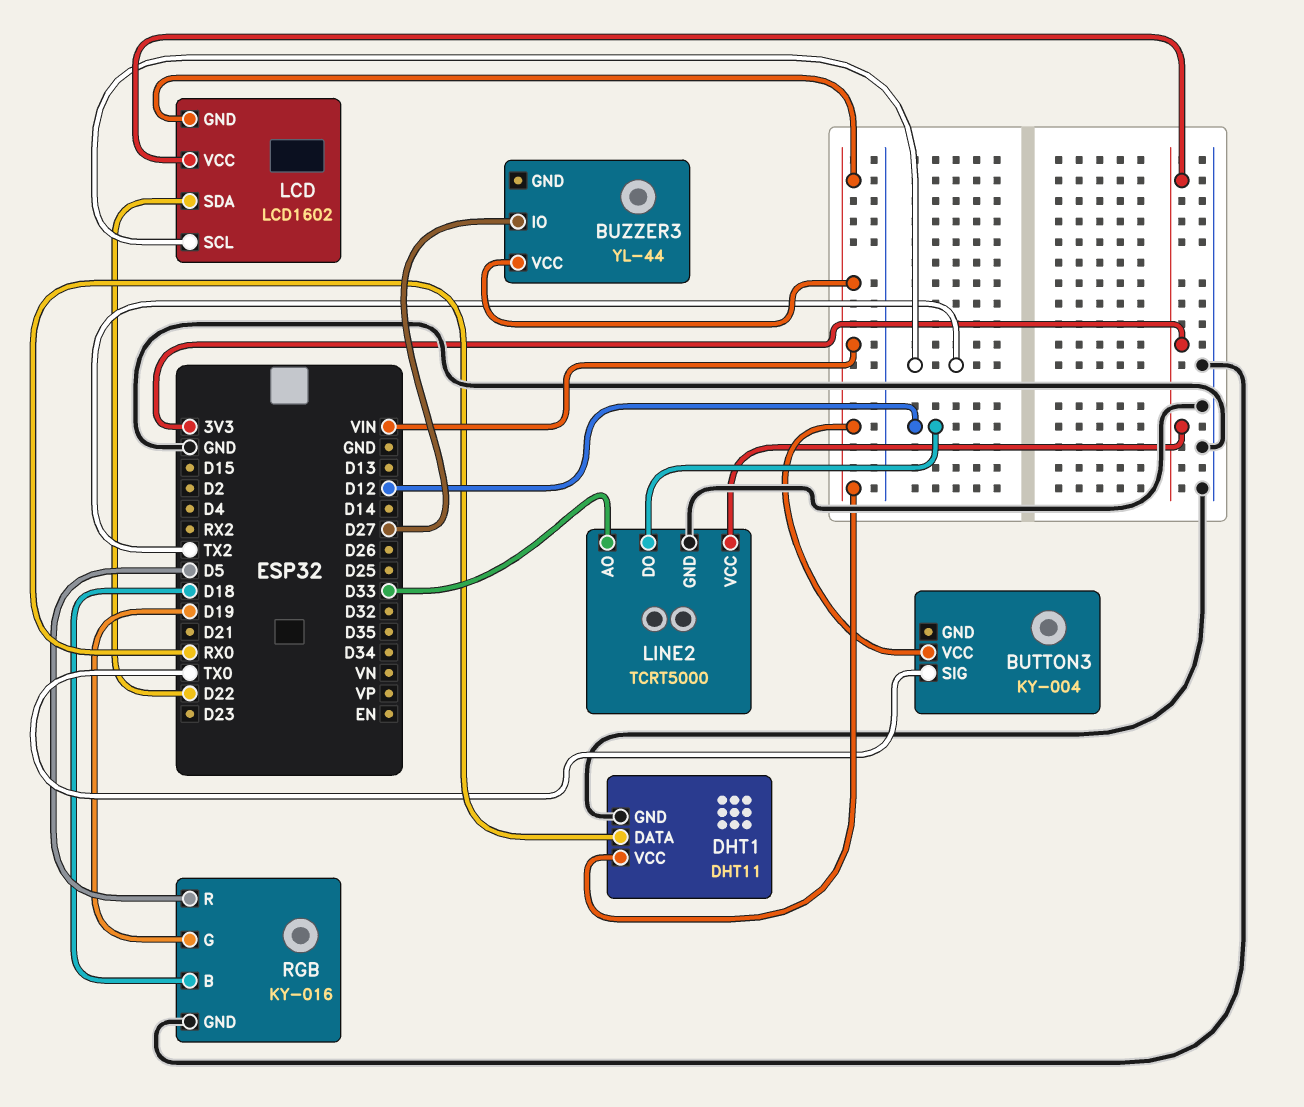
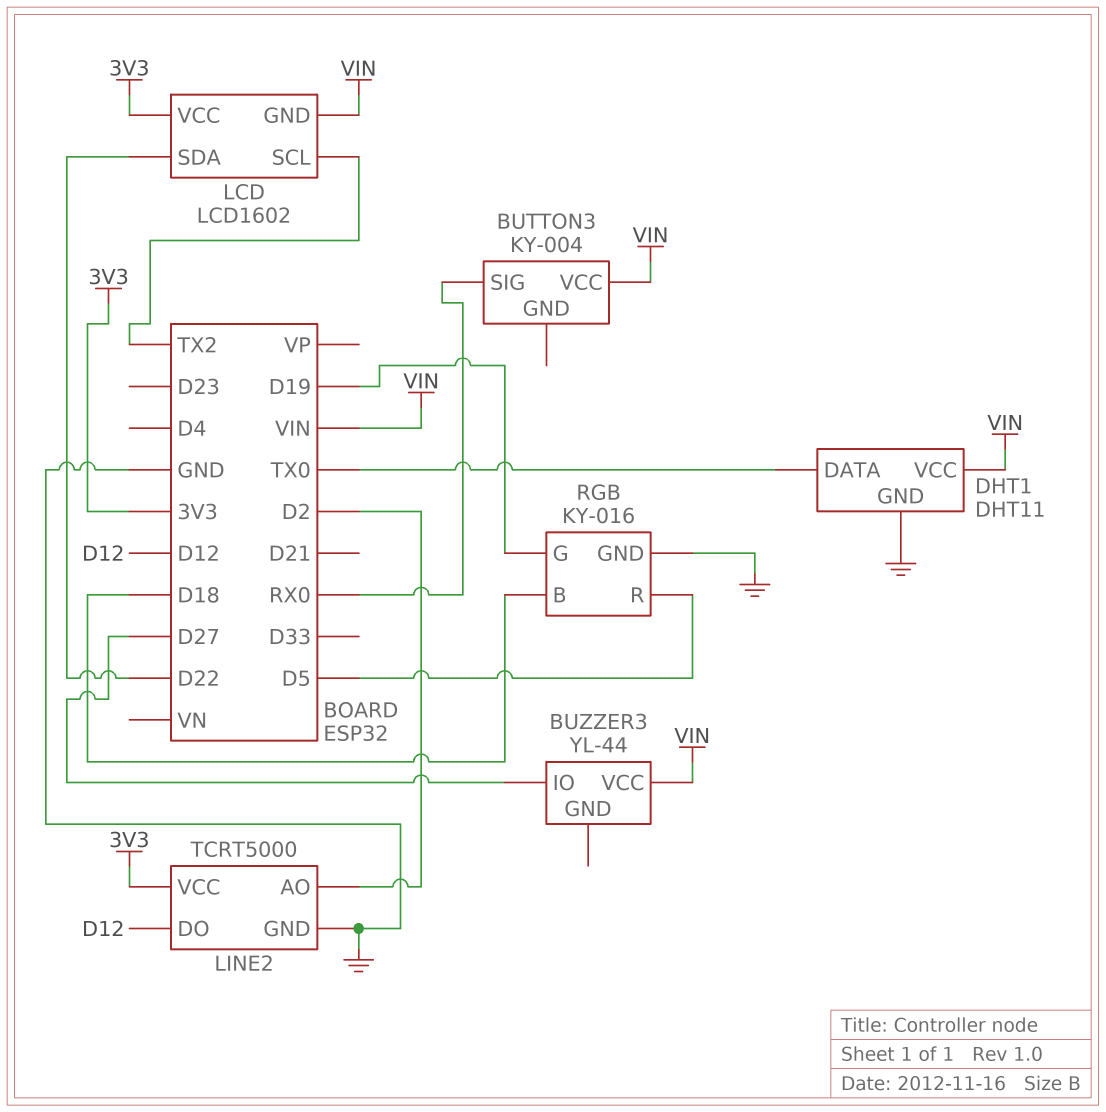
BUTTON3 pin SIG: TX0 -> RX0
DHT1 pin DATA: RX0 -> TX0
LINE2 pin AO: D33 -> D2

